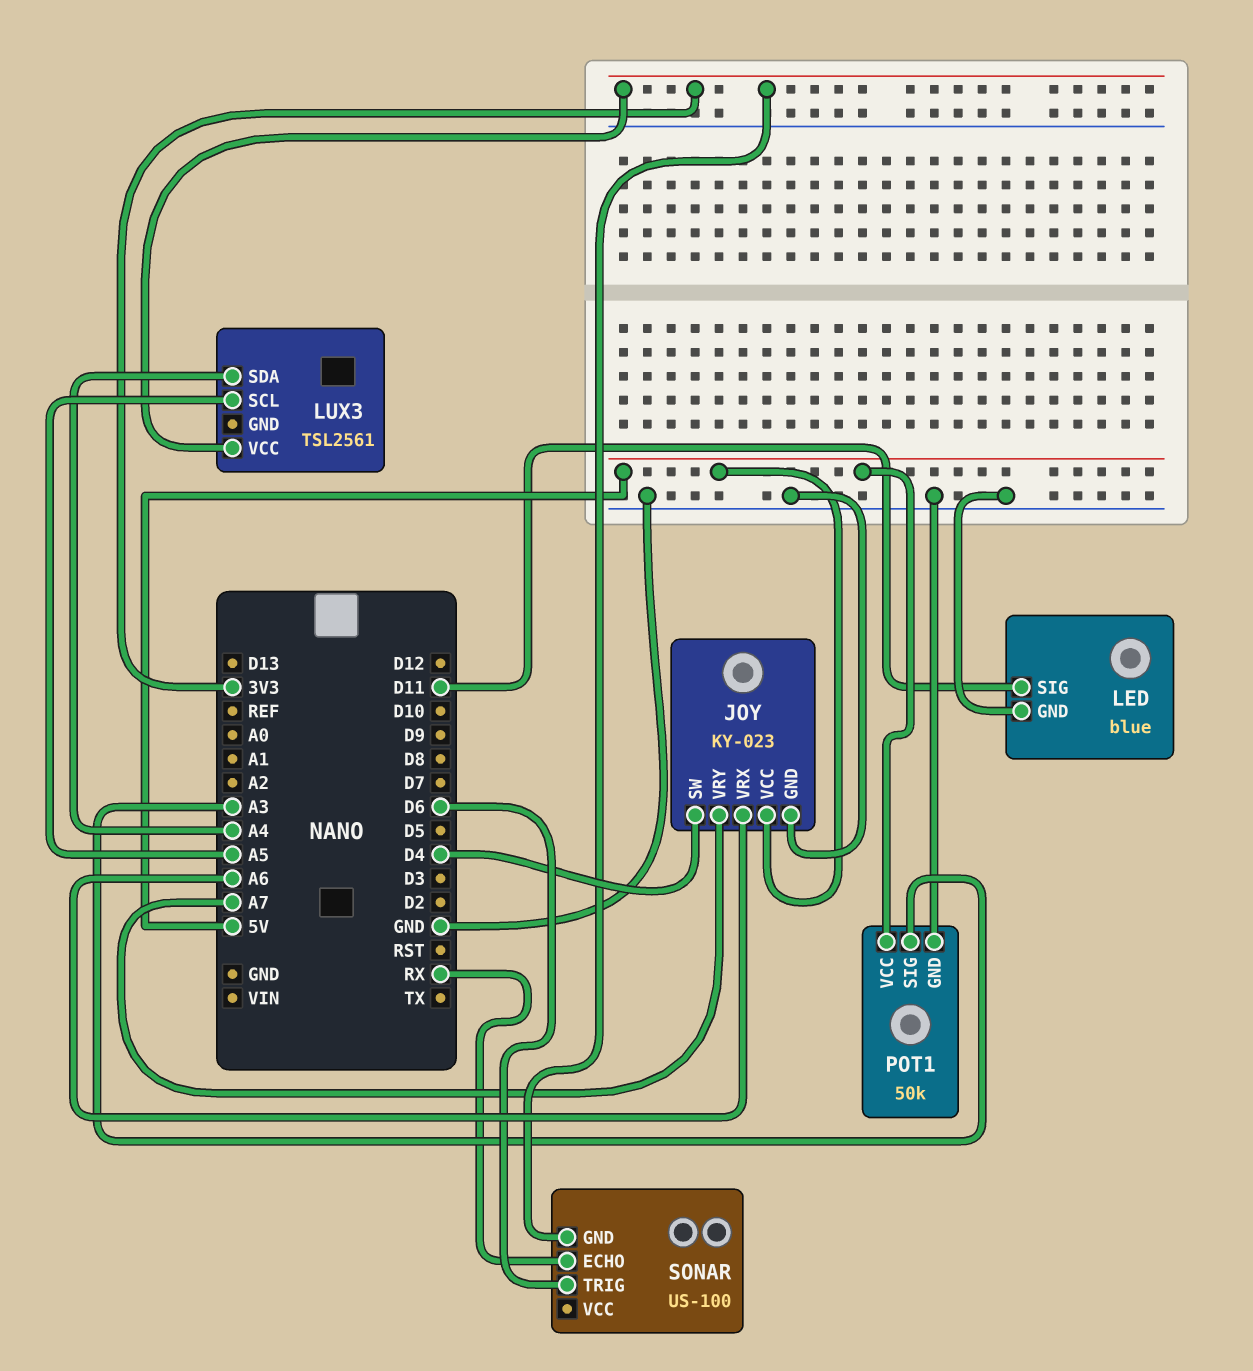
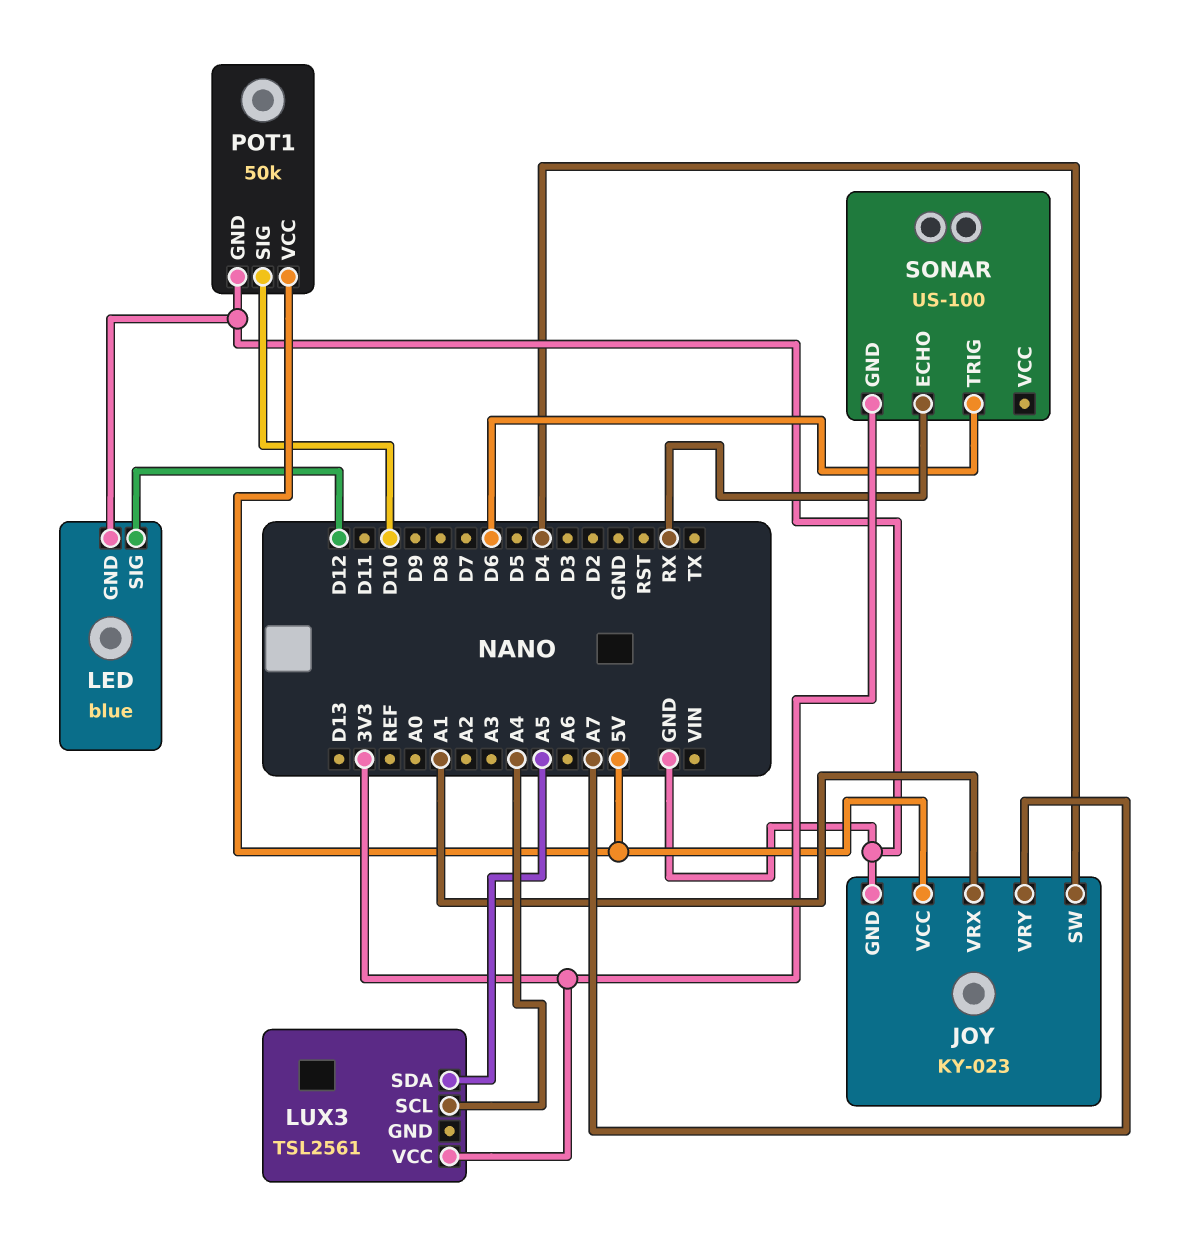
JOY pin VRX: A6 -> A1
LED pin SIG: D11 -> D12
LUX3 pin SCL: A5 -> A4
LUX3 pin SDA: A4 -> A5
POT1 pin SIG: A3 -> D10

